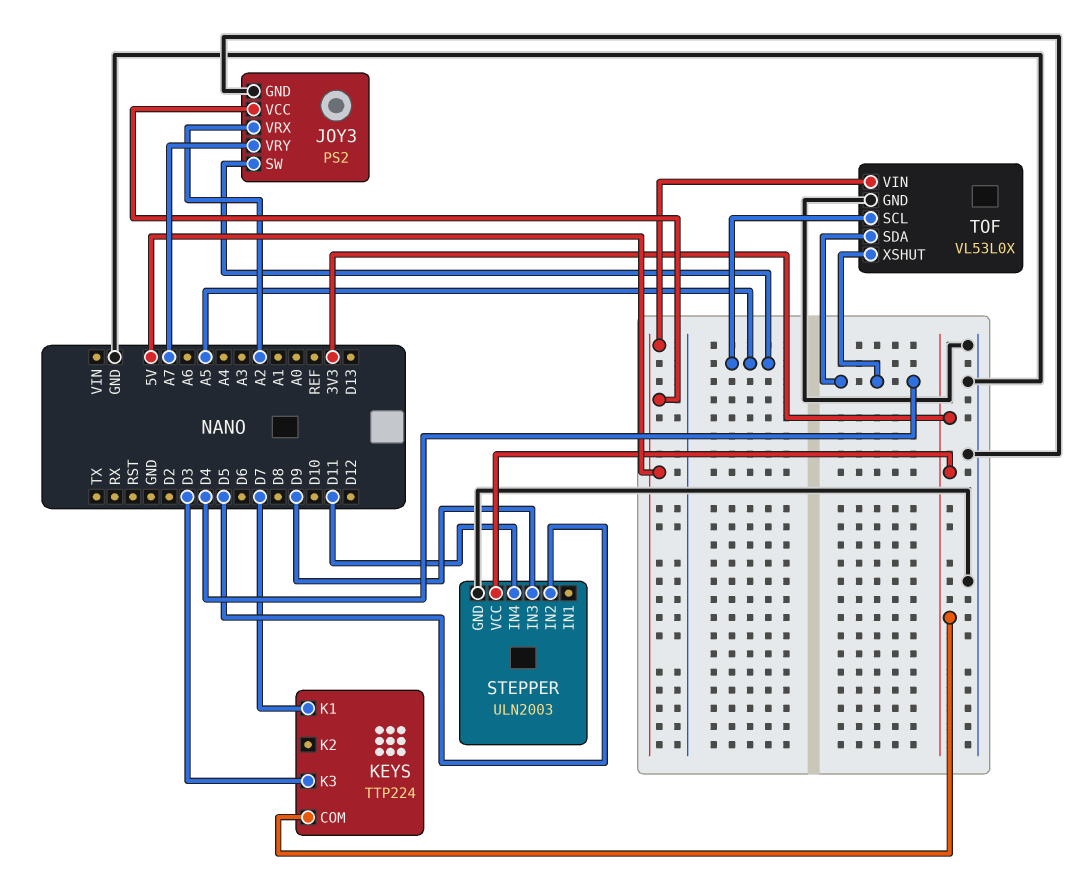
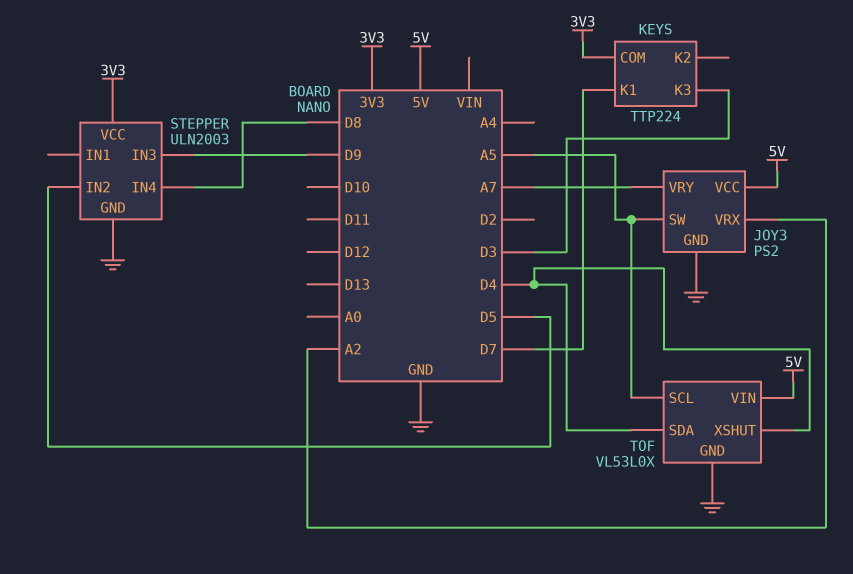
STEPPER pin IN4: D11 -> D8

